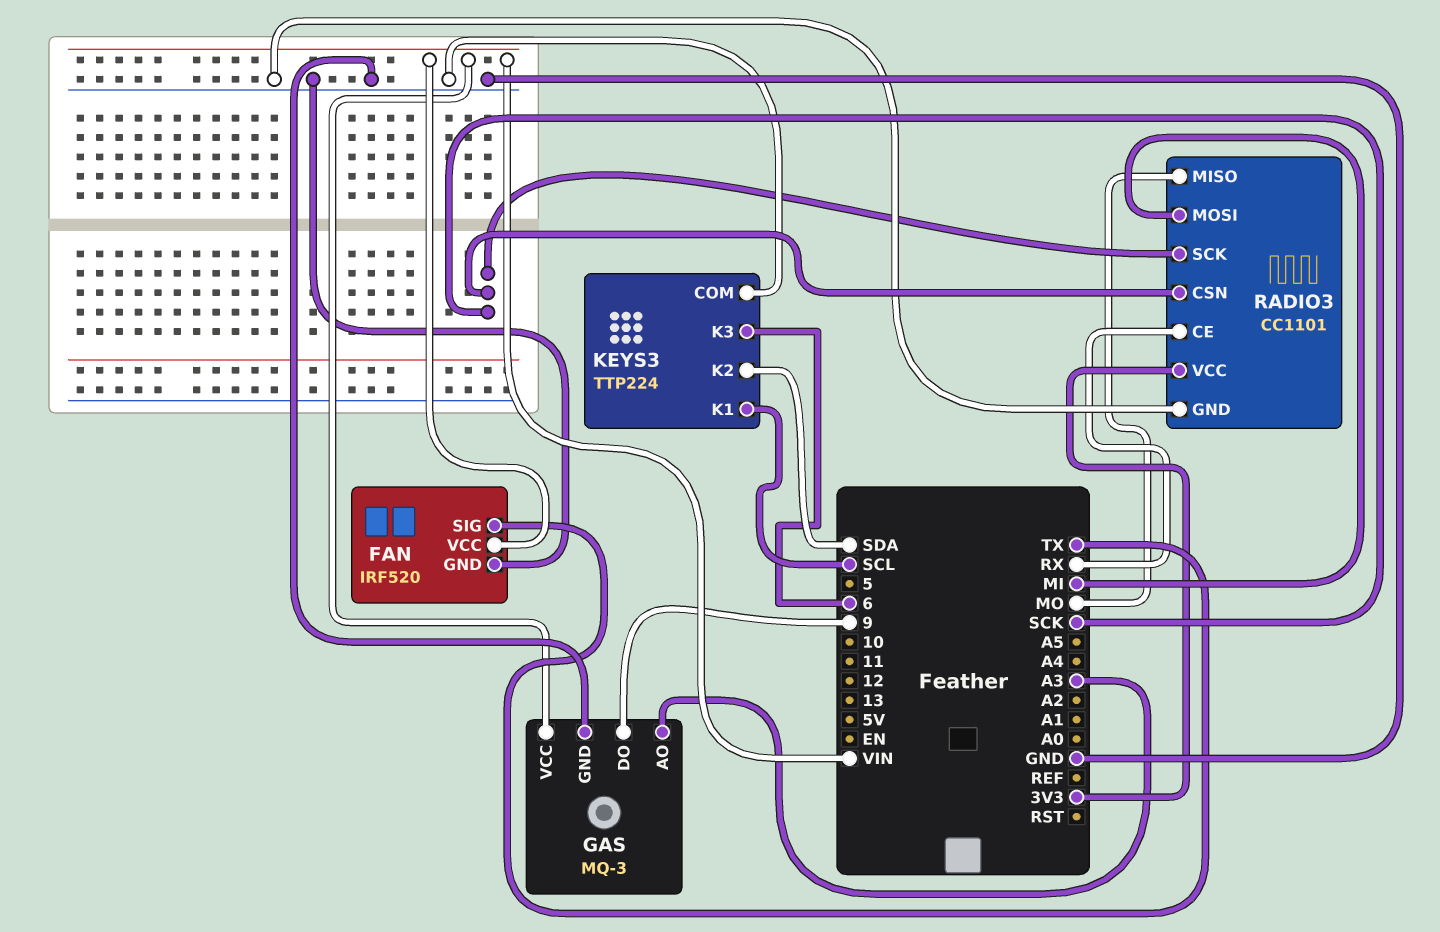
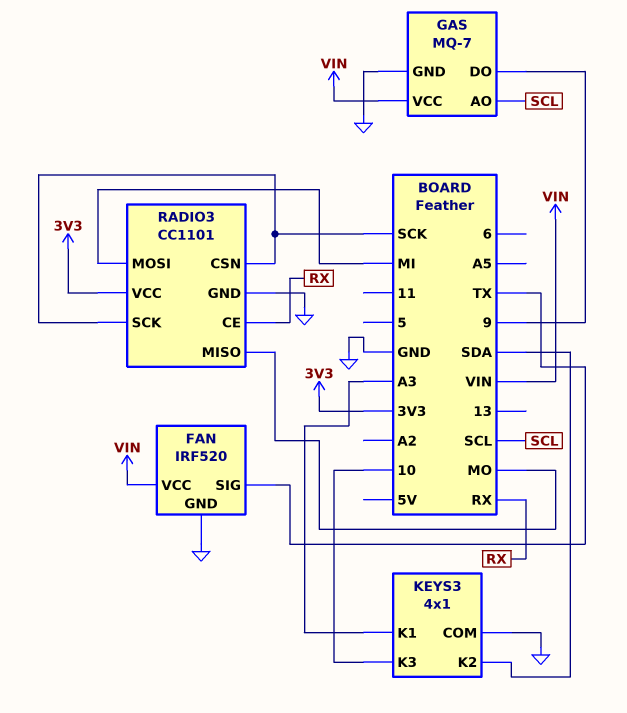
GAS: MQ-3 -> MQ-7
GAS pin AO: A3 -> SCL
KEYS3: TTP224 -> 4x1
KEYS3 pin K1: SCL -> A3
KEYS3 pin K3: 6 -> 10

